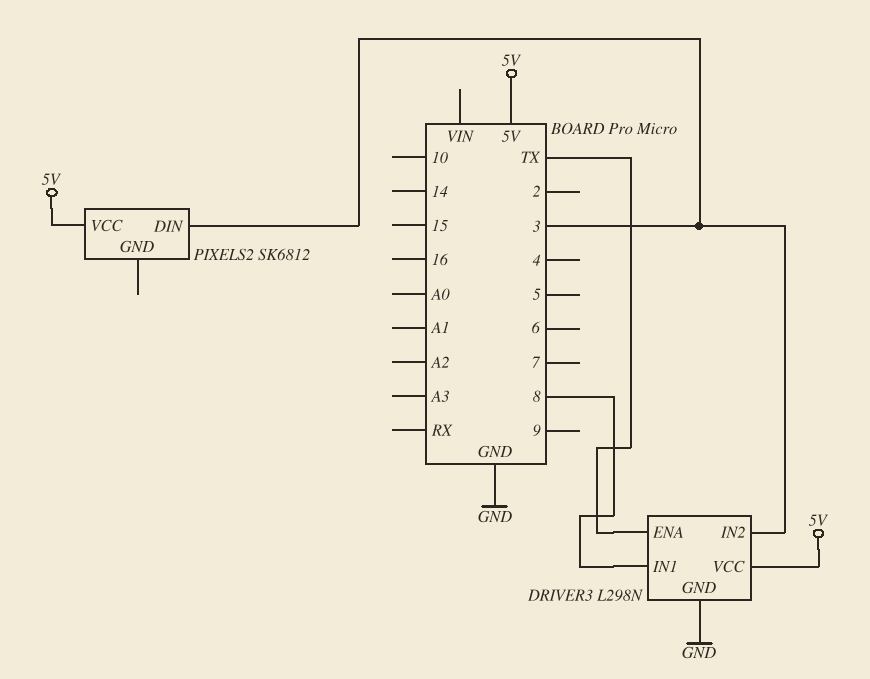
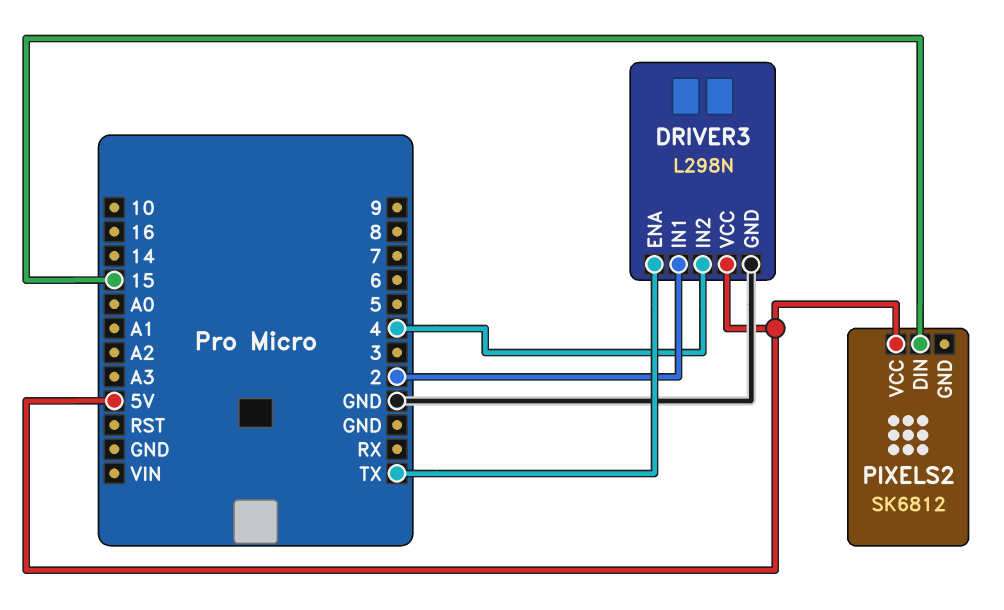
DRIVER3 pin IN1: 8 -> 2
DRIVER3 pin IN2: 3 -> 4
PIXELS2 pin DIN: 3 -> 15

